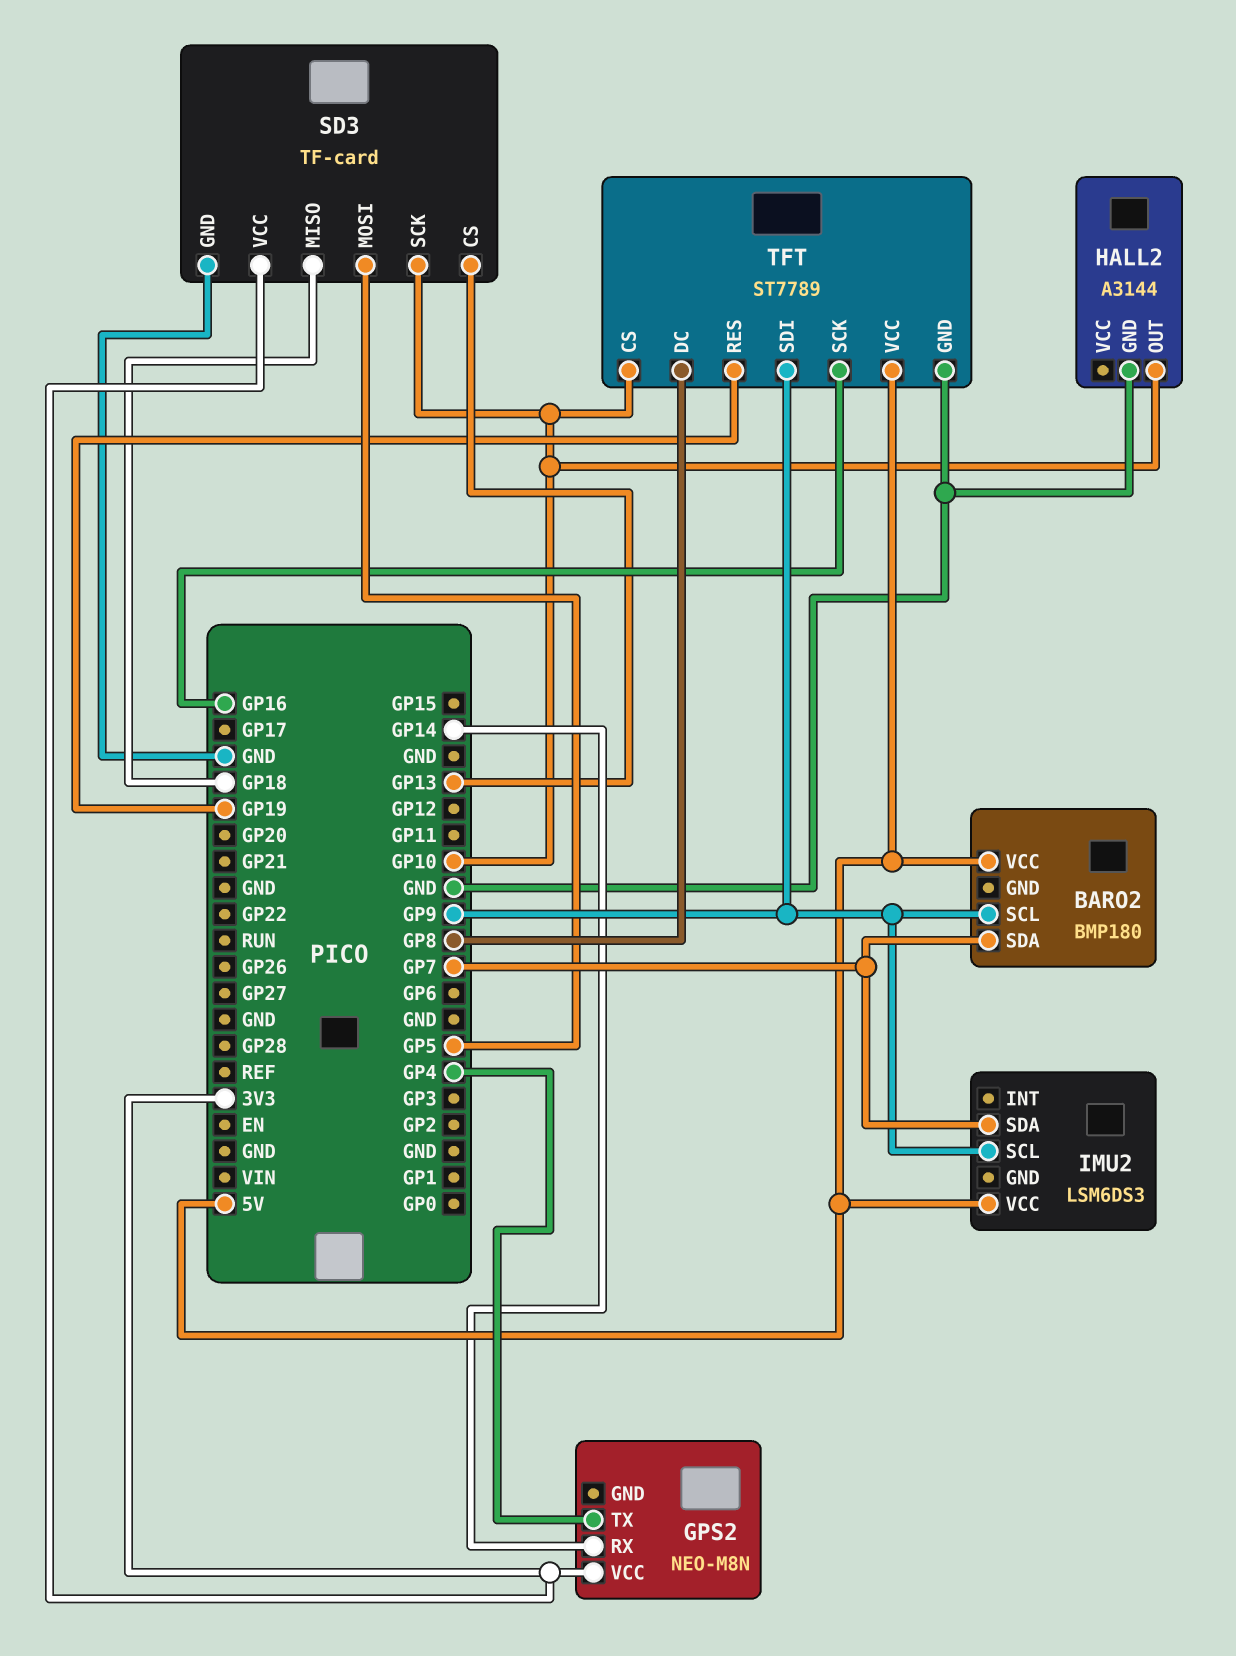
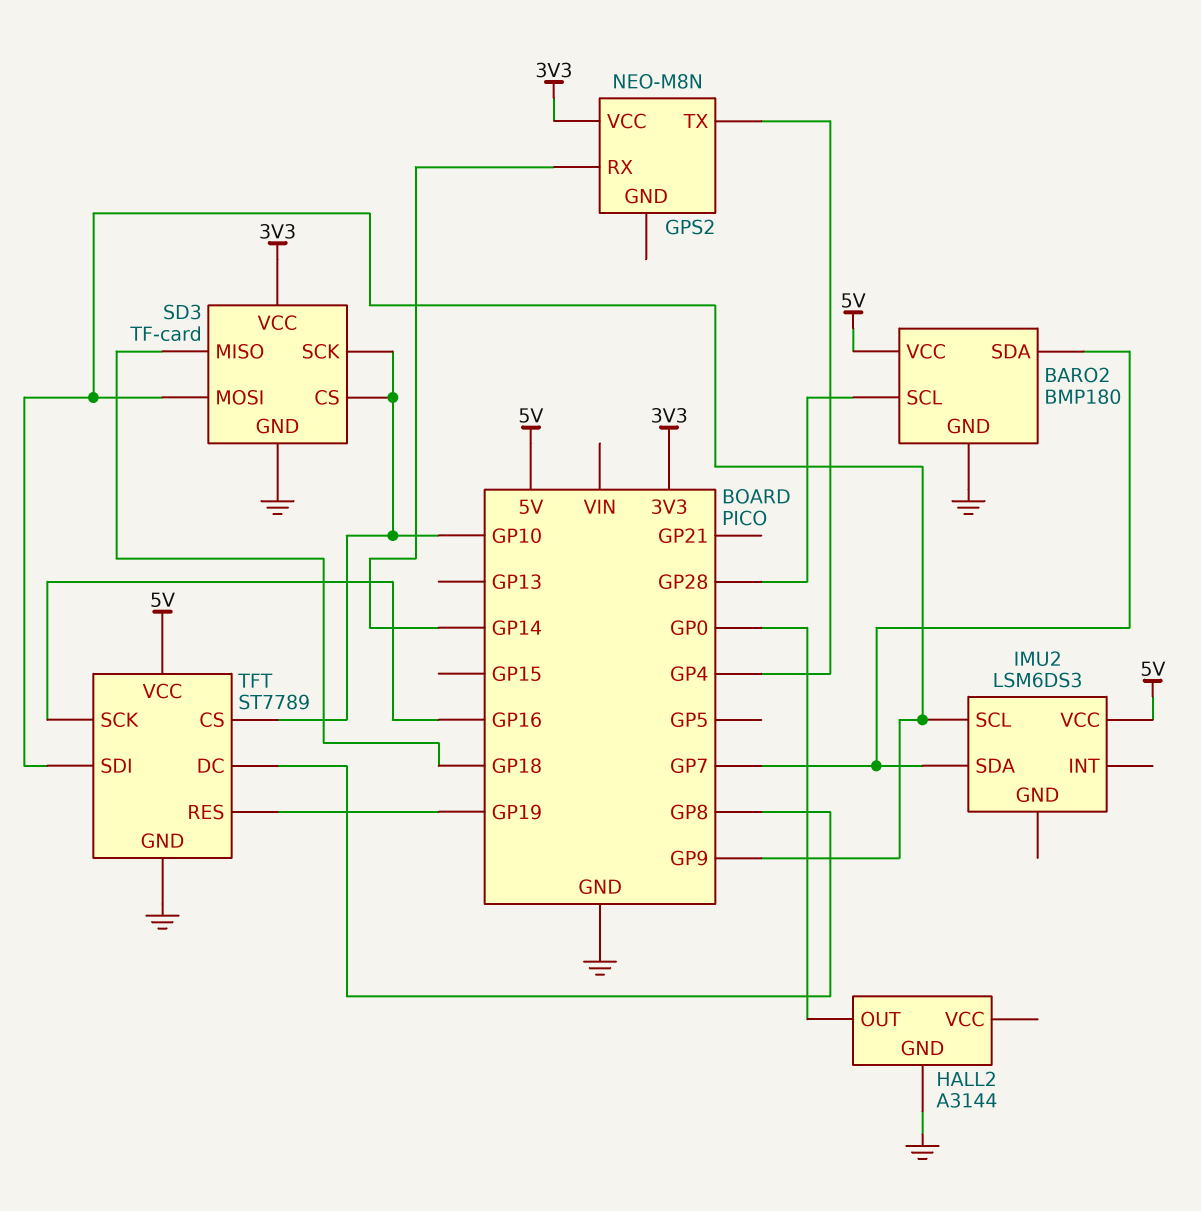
BARO2 pin GND: none -> GND
BARO2 pin SCL: GP9 -> GP28
HALL2 pin OUT: GP10 -> GP0
SD3 pin CS: GP13 -> GP10
SD3 pin MOSI: GP5 -> GP9

